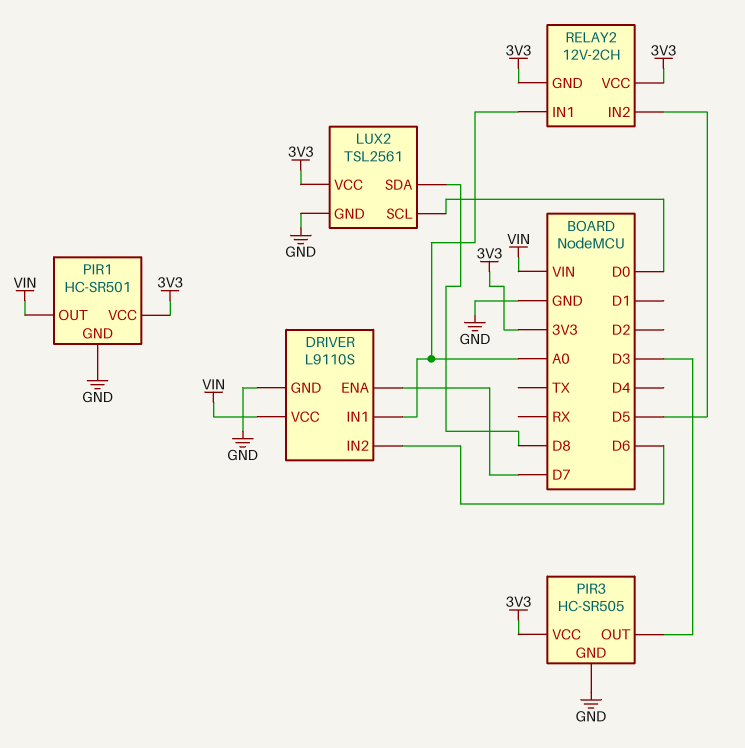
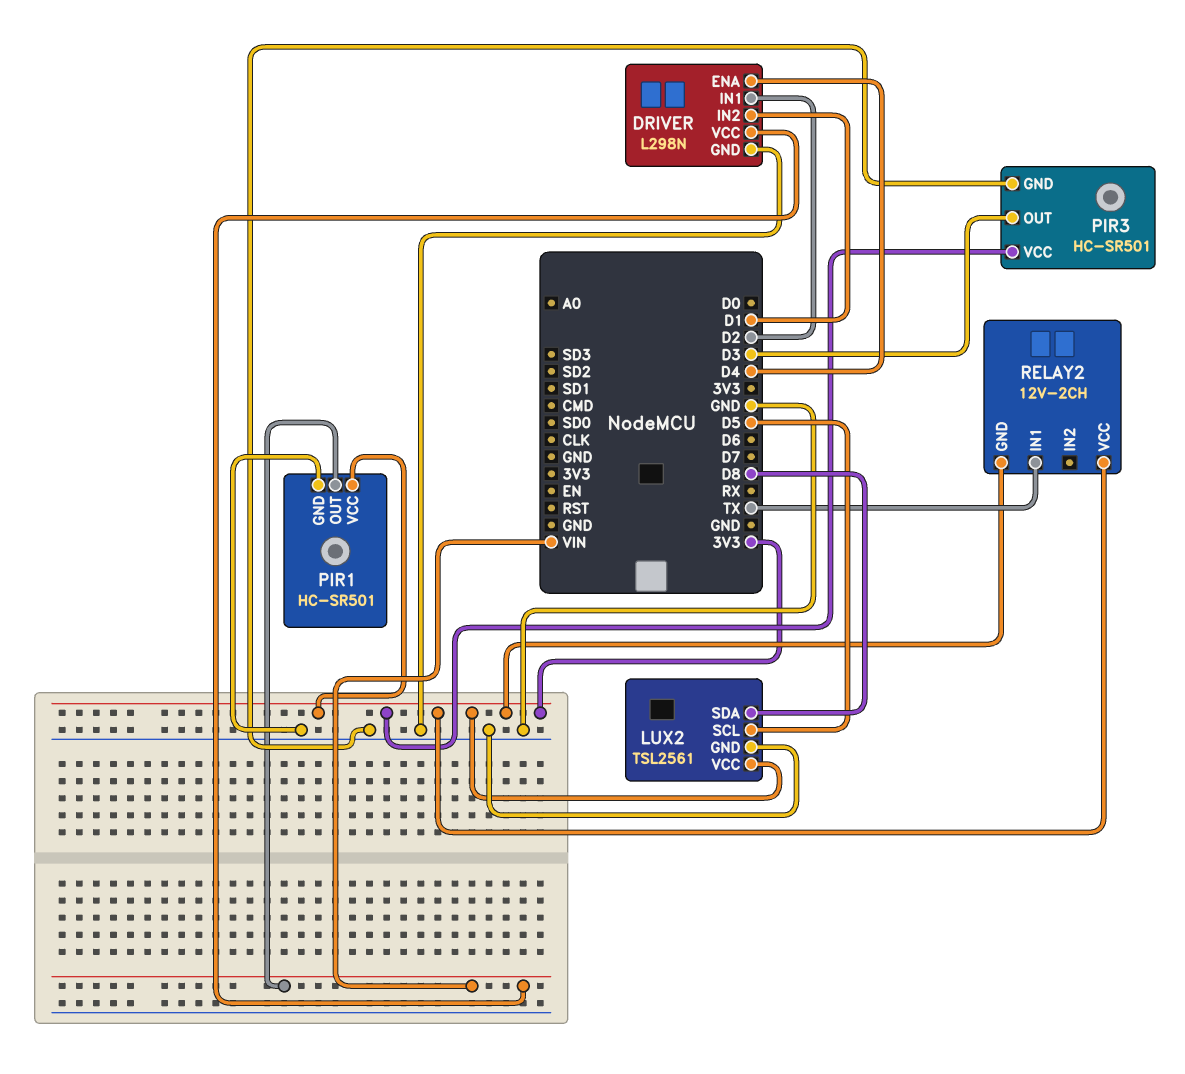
DRIVER: L9110S -> L298N
DRIVER pin ENA: D7 -> D4
DRIVER pin IN1: A0 -> D2
DRIVER pin IN2: D6 -> D1
LUX2 pin SCL: D0 -> D5
PIR3: HC-SR505 -> HC-SR501
RELAY2 pin IN1: A0 -> TX
RELAY2 pin IN2: D5 -> none

